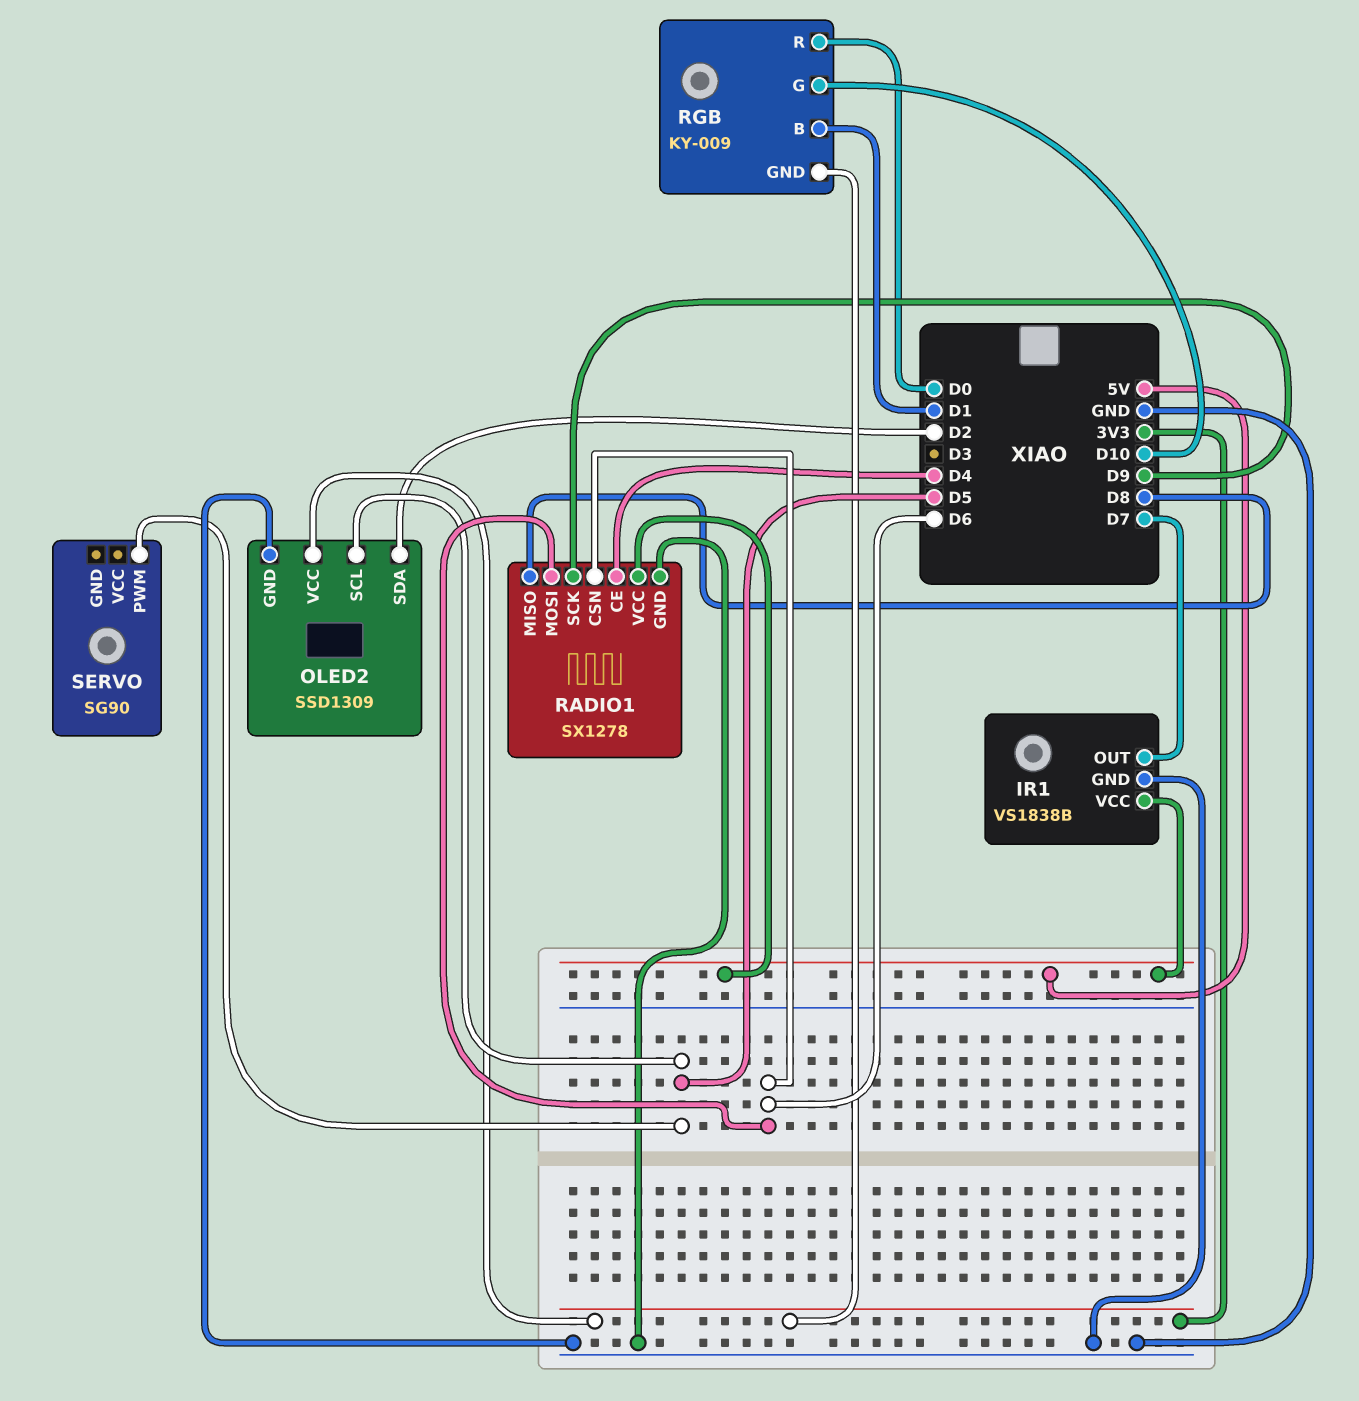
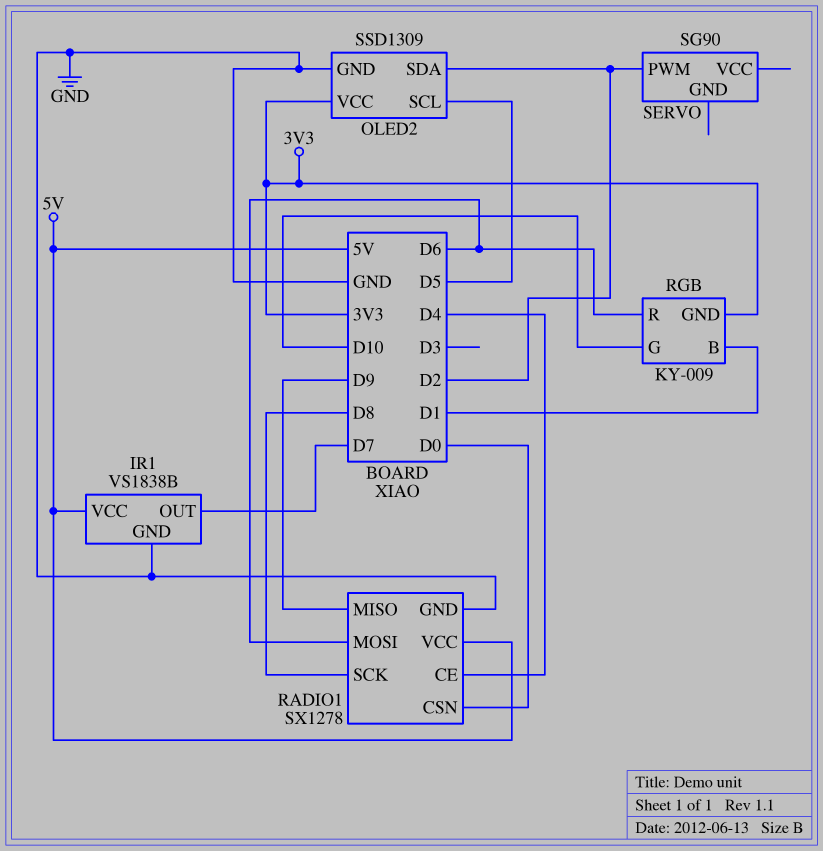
RADIO1 pin CSN: D6 -> D0
RADIO1 pin MISO: D8 -> D9
RADIO1 pin SCK: D9 -> D8
RGB pin R: D0 -> D6
SERVO pin PWM: D5 -> D2

